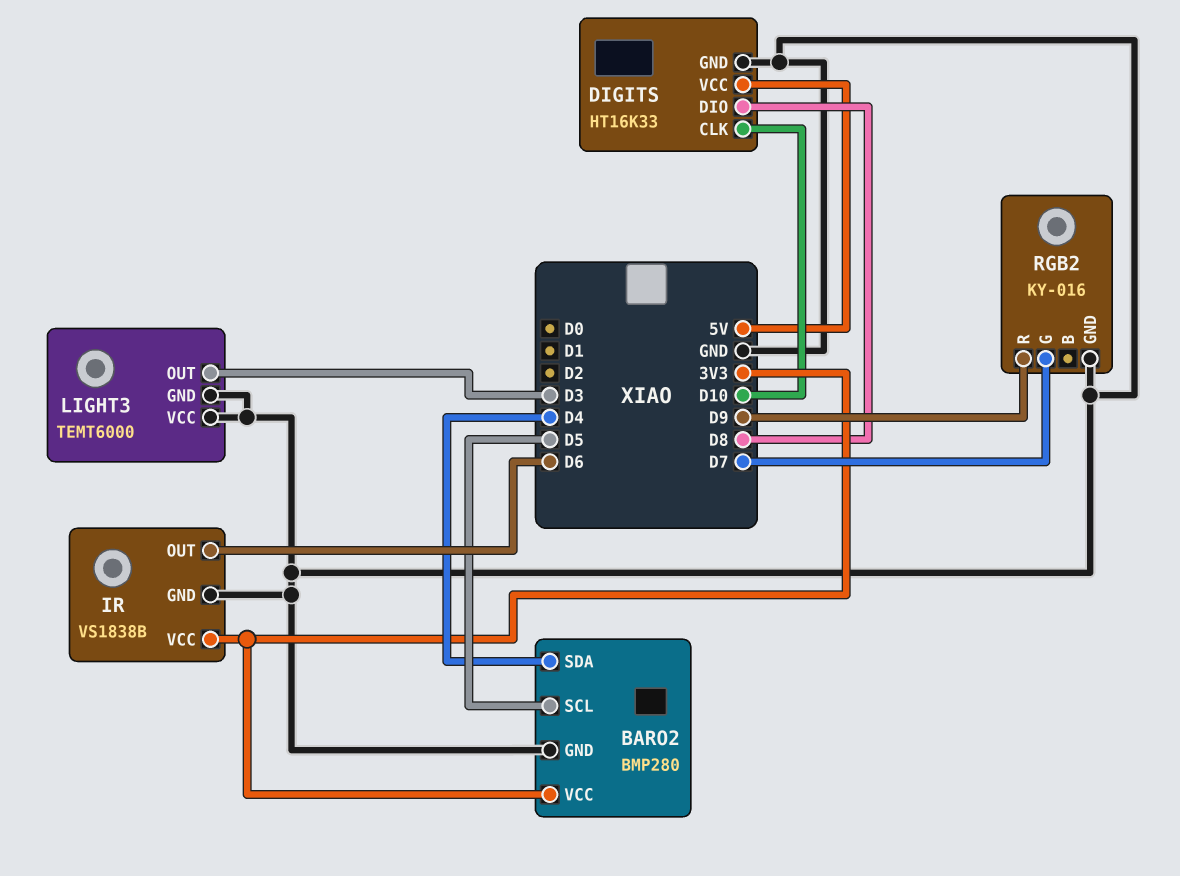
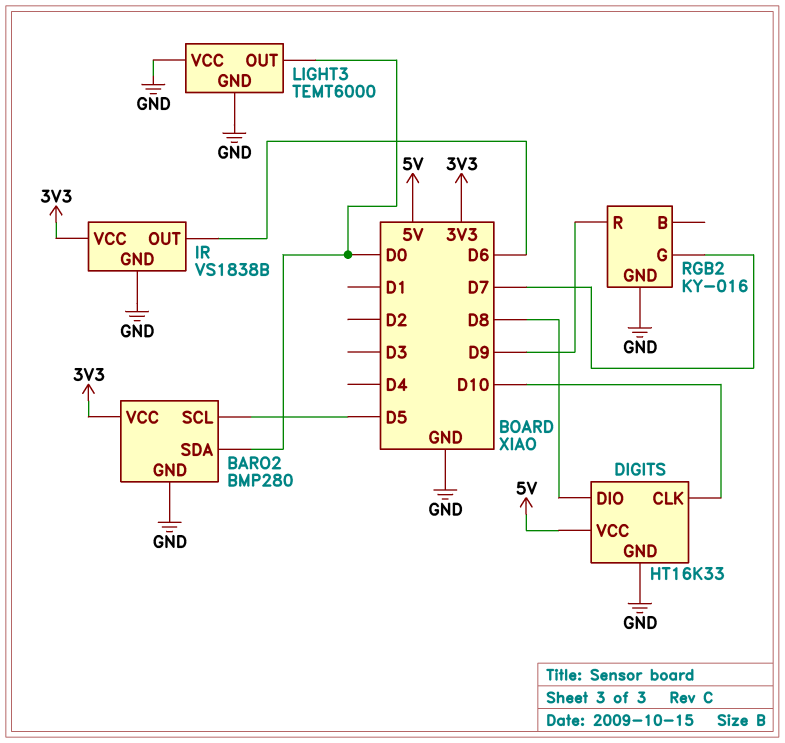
BARO2 pin SDA: D4 -> D0
LIGHT3 pin OUT: D3 -> D0

